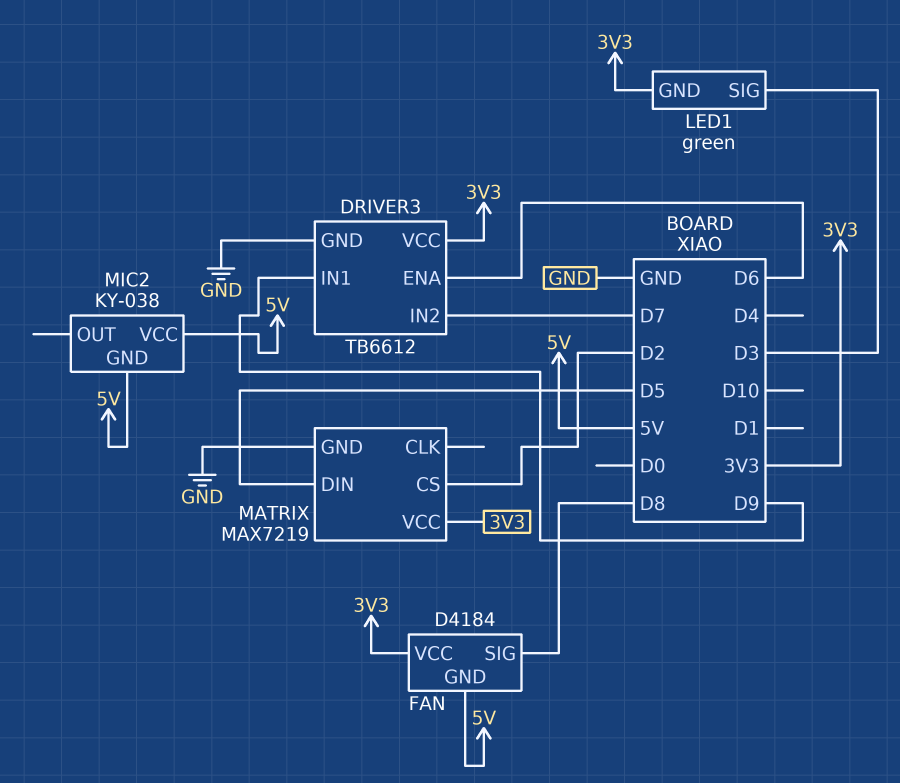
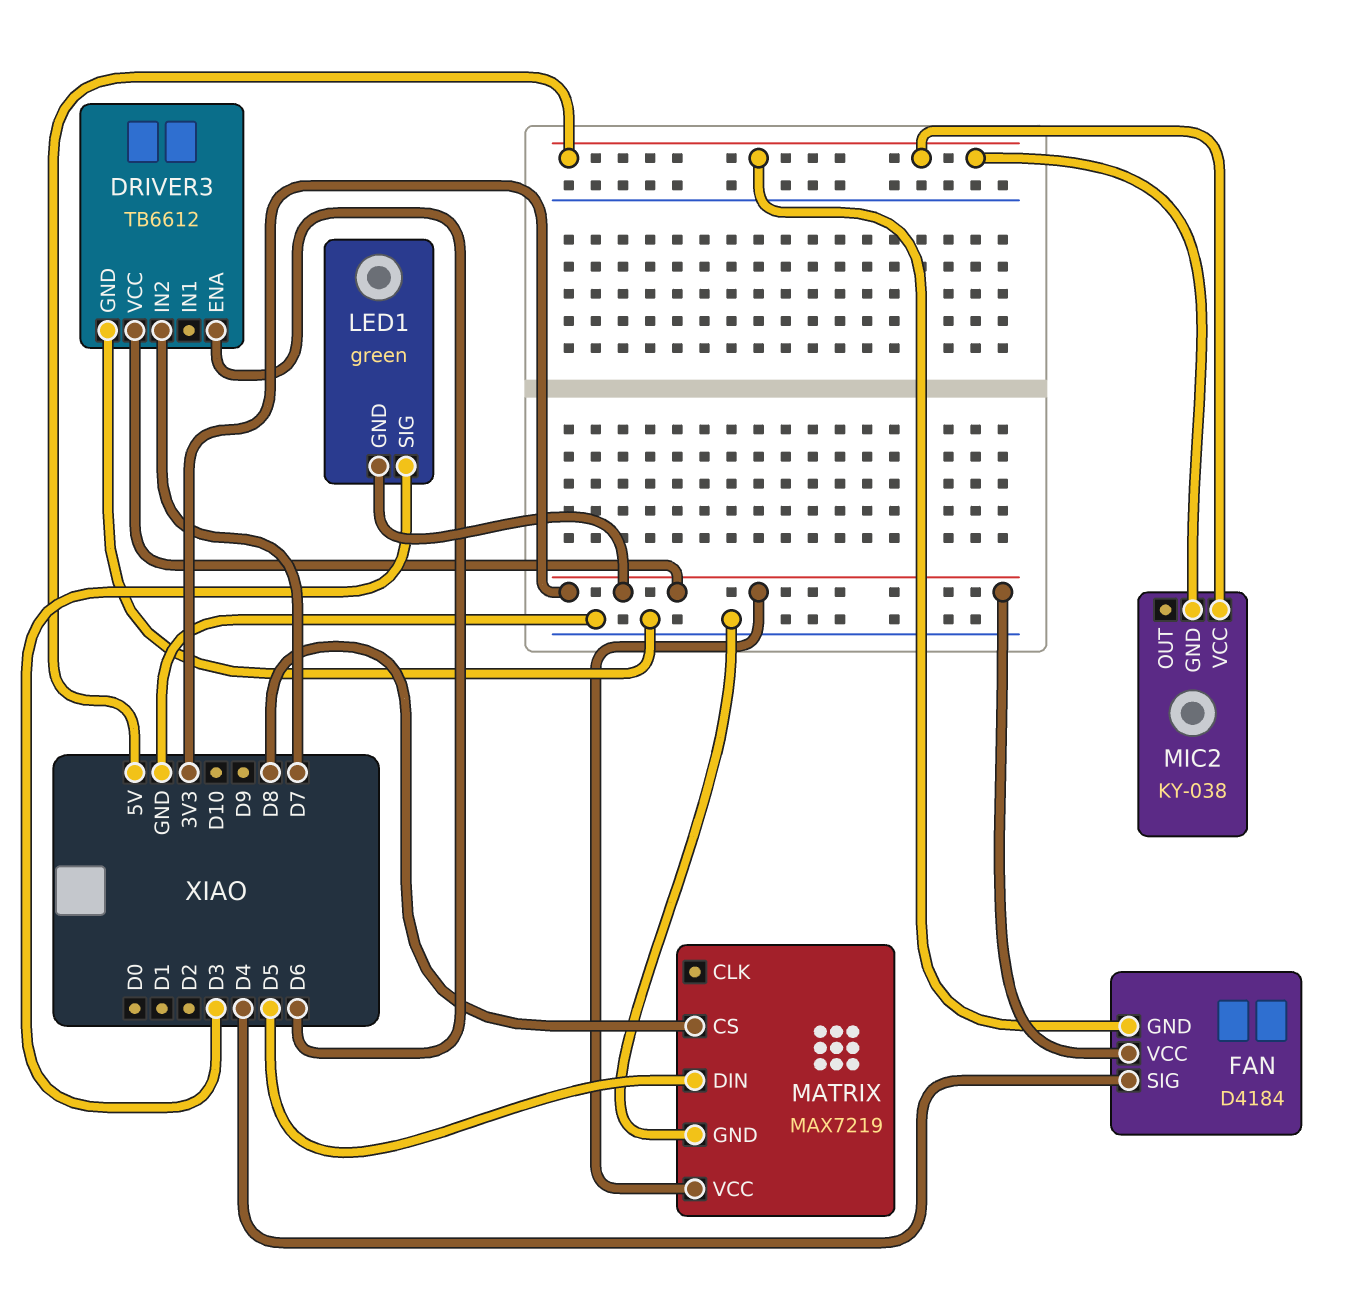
DRIVER3 pin IN1: D9 -> none
FAN pin SIG: D8 -> D4
MATRIX pin CS: D2 -> D8

